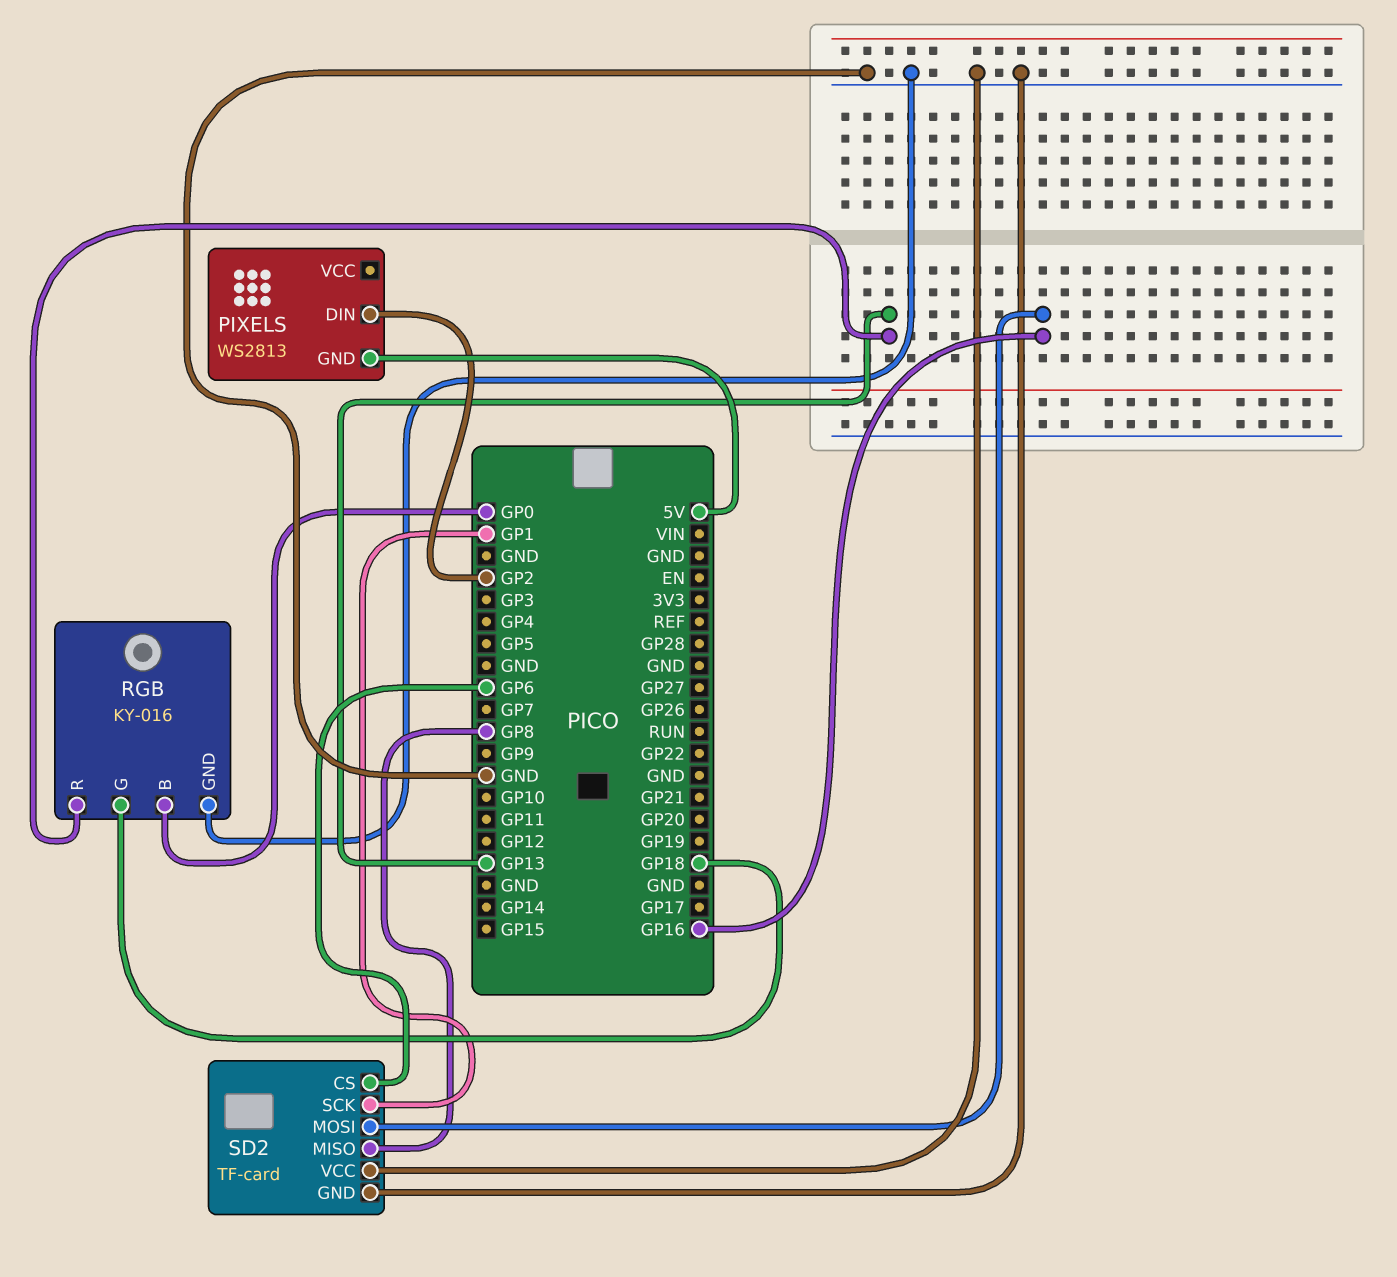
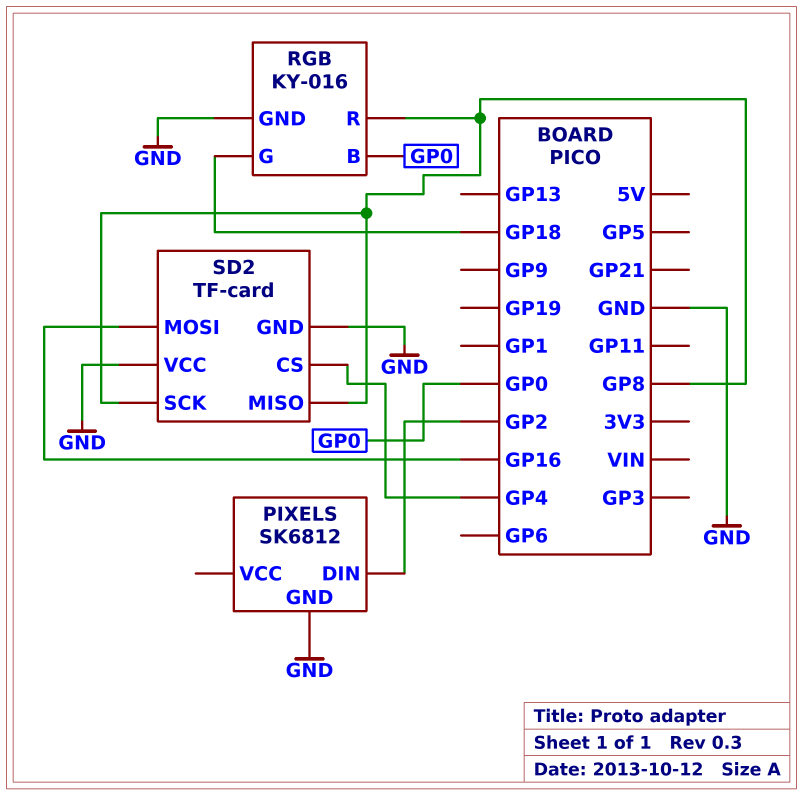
PIXELS: WS2813 -> SK6812
PIXELS pin GND: 5V -> GND
RGB pin R: GP13 -> GP8
SD2 pin CS: GP6 -> GP4
SD2 pin SCK: GP1 -> GP8

